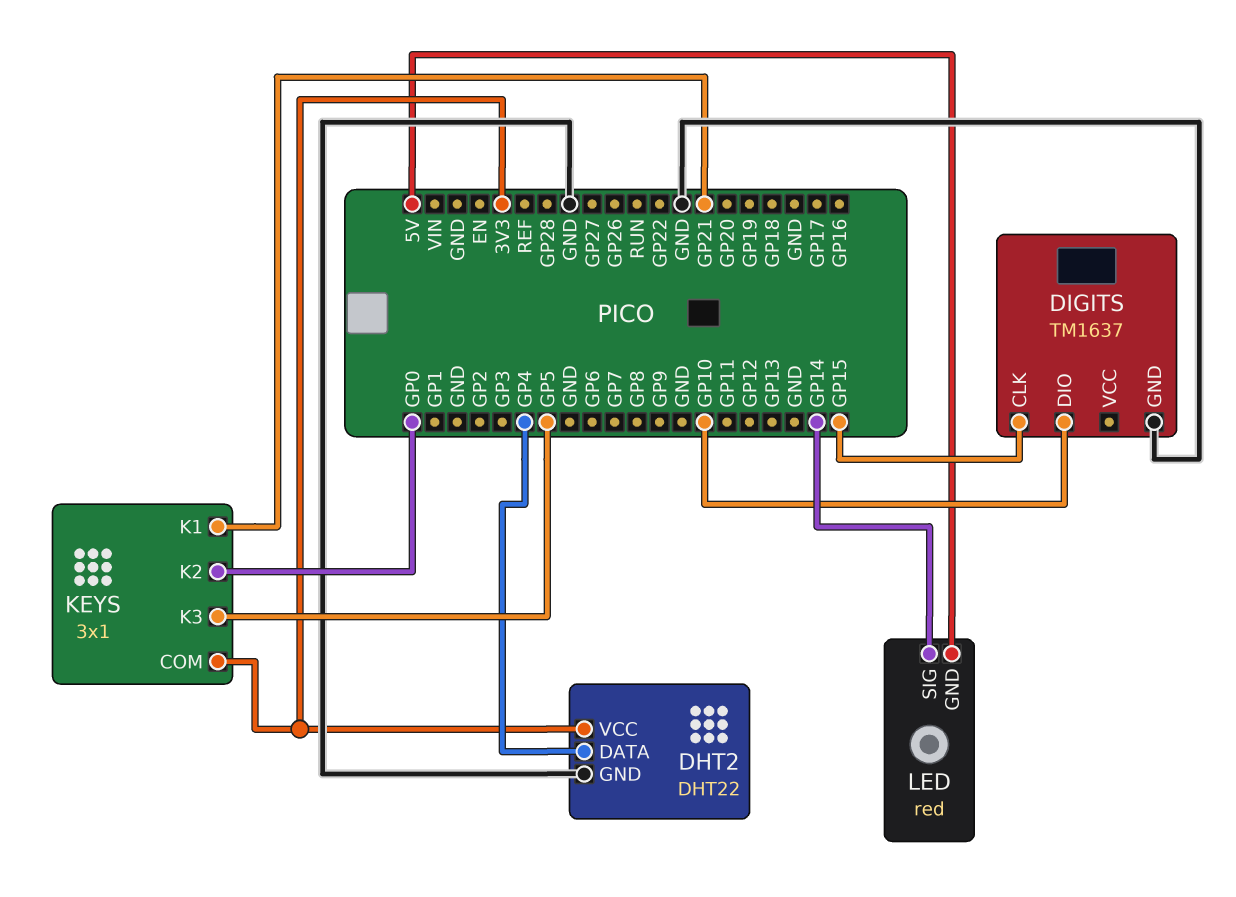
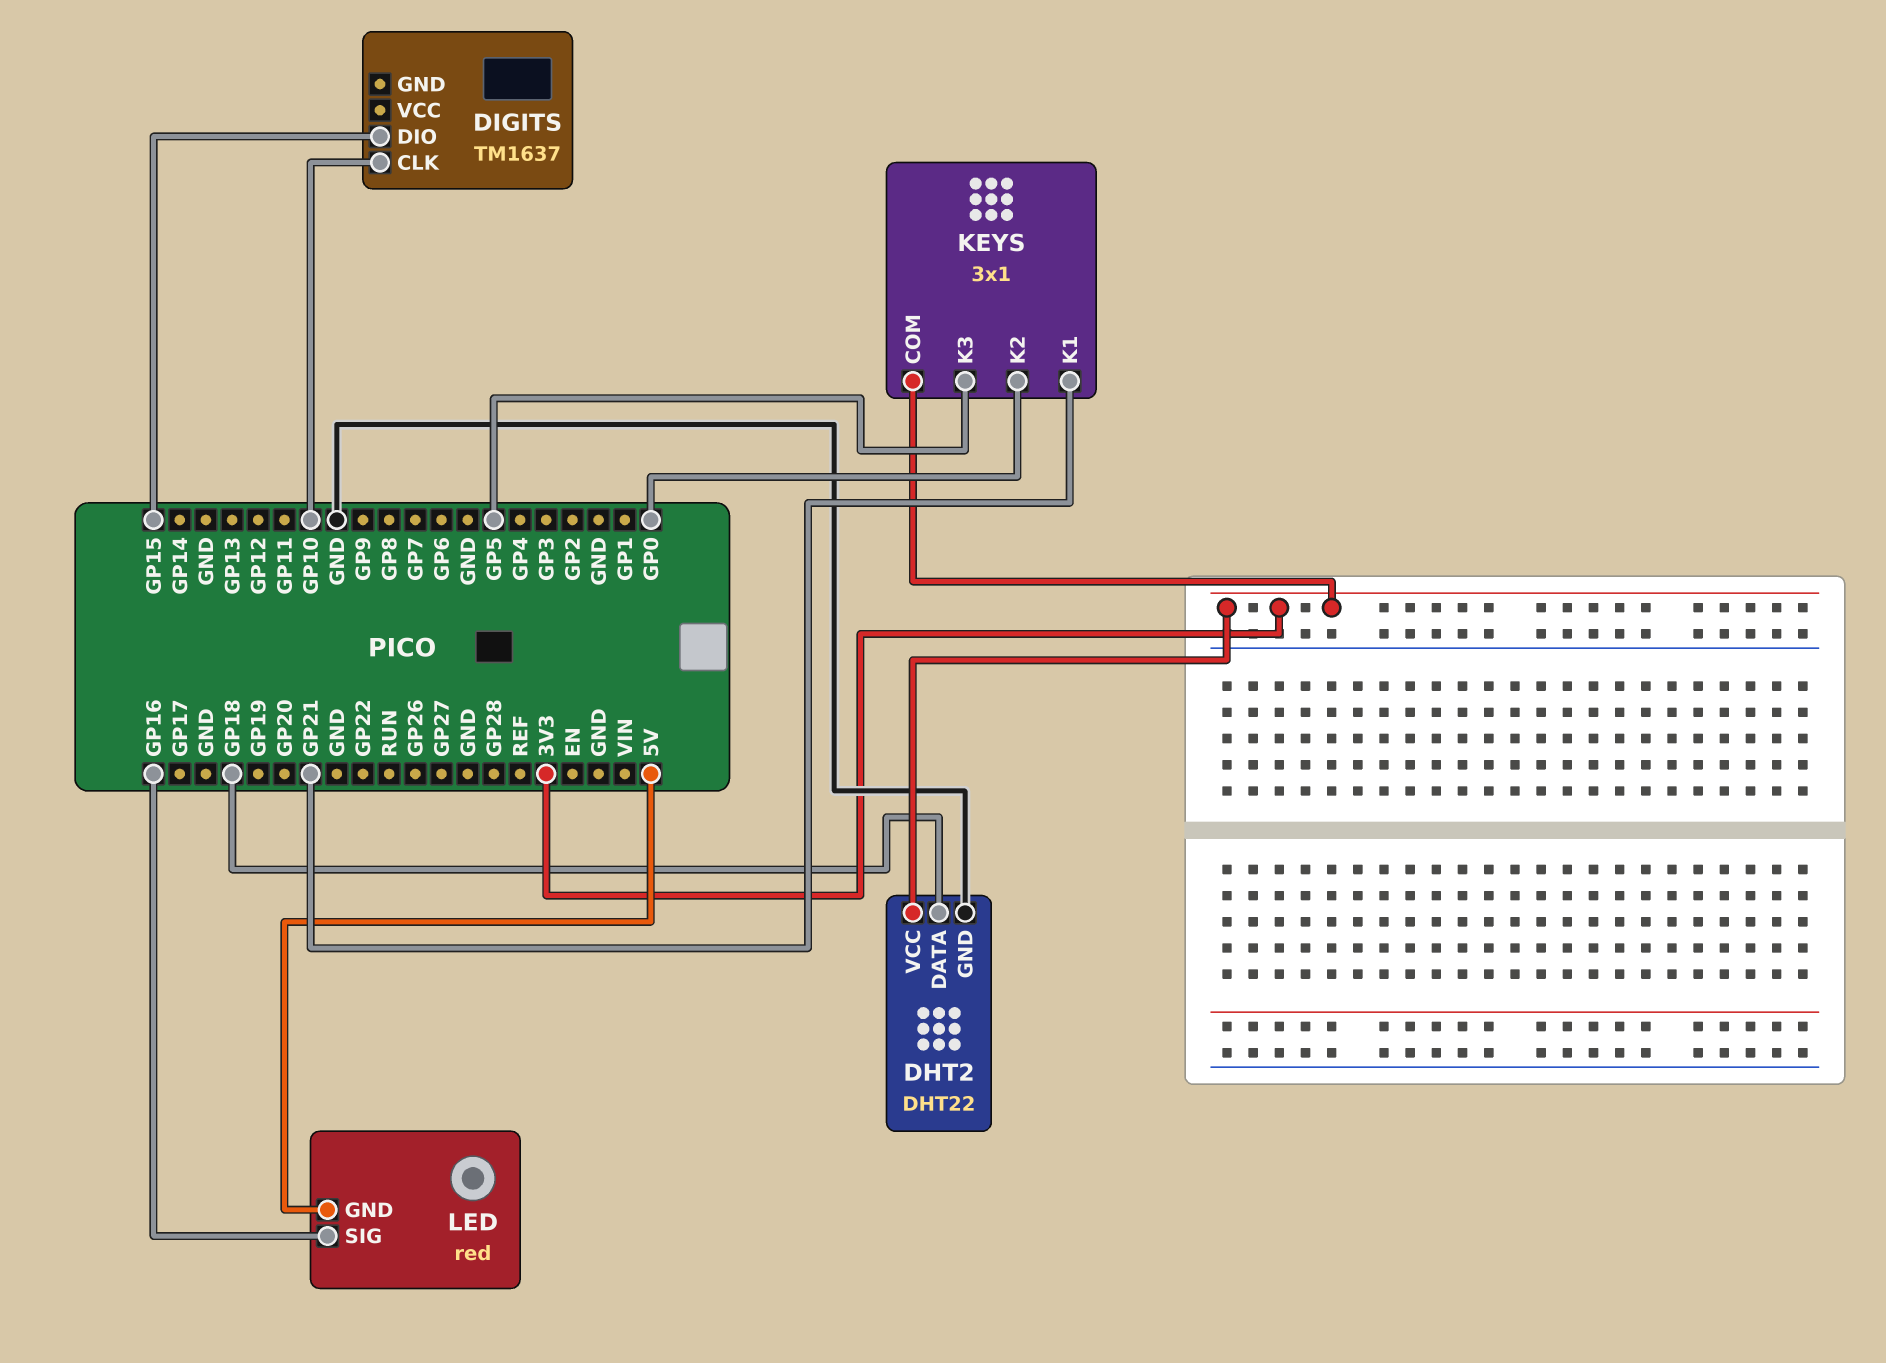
DHT2 pin DATA: GP4 -> GP18
DIGITS pin CLK: GP15 -> GP10
DIGITS pin DIO: GP10 -> GP15
DIGITS pin GND: GND -> none
LED pin SIG: GP14 -> GP16

